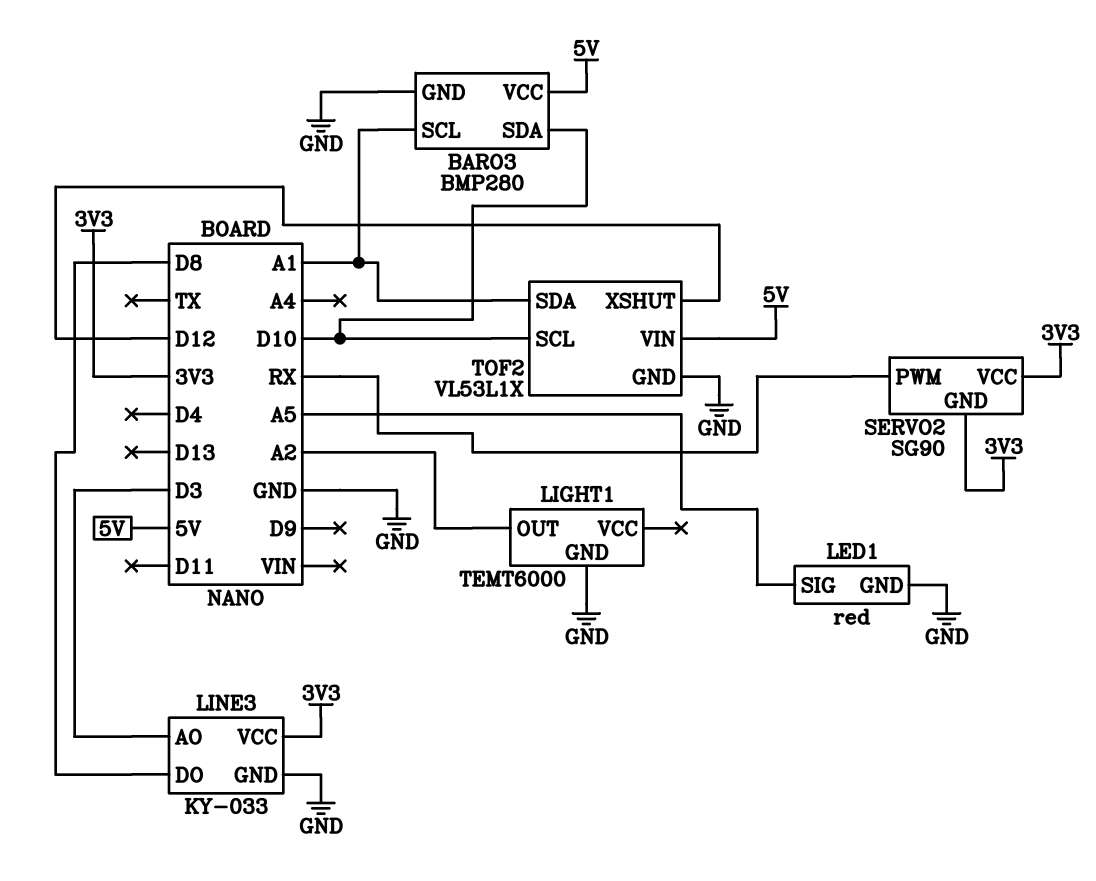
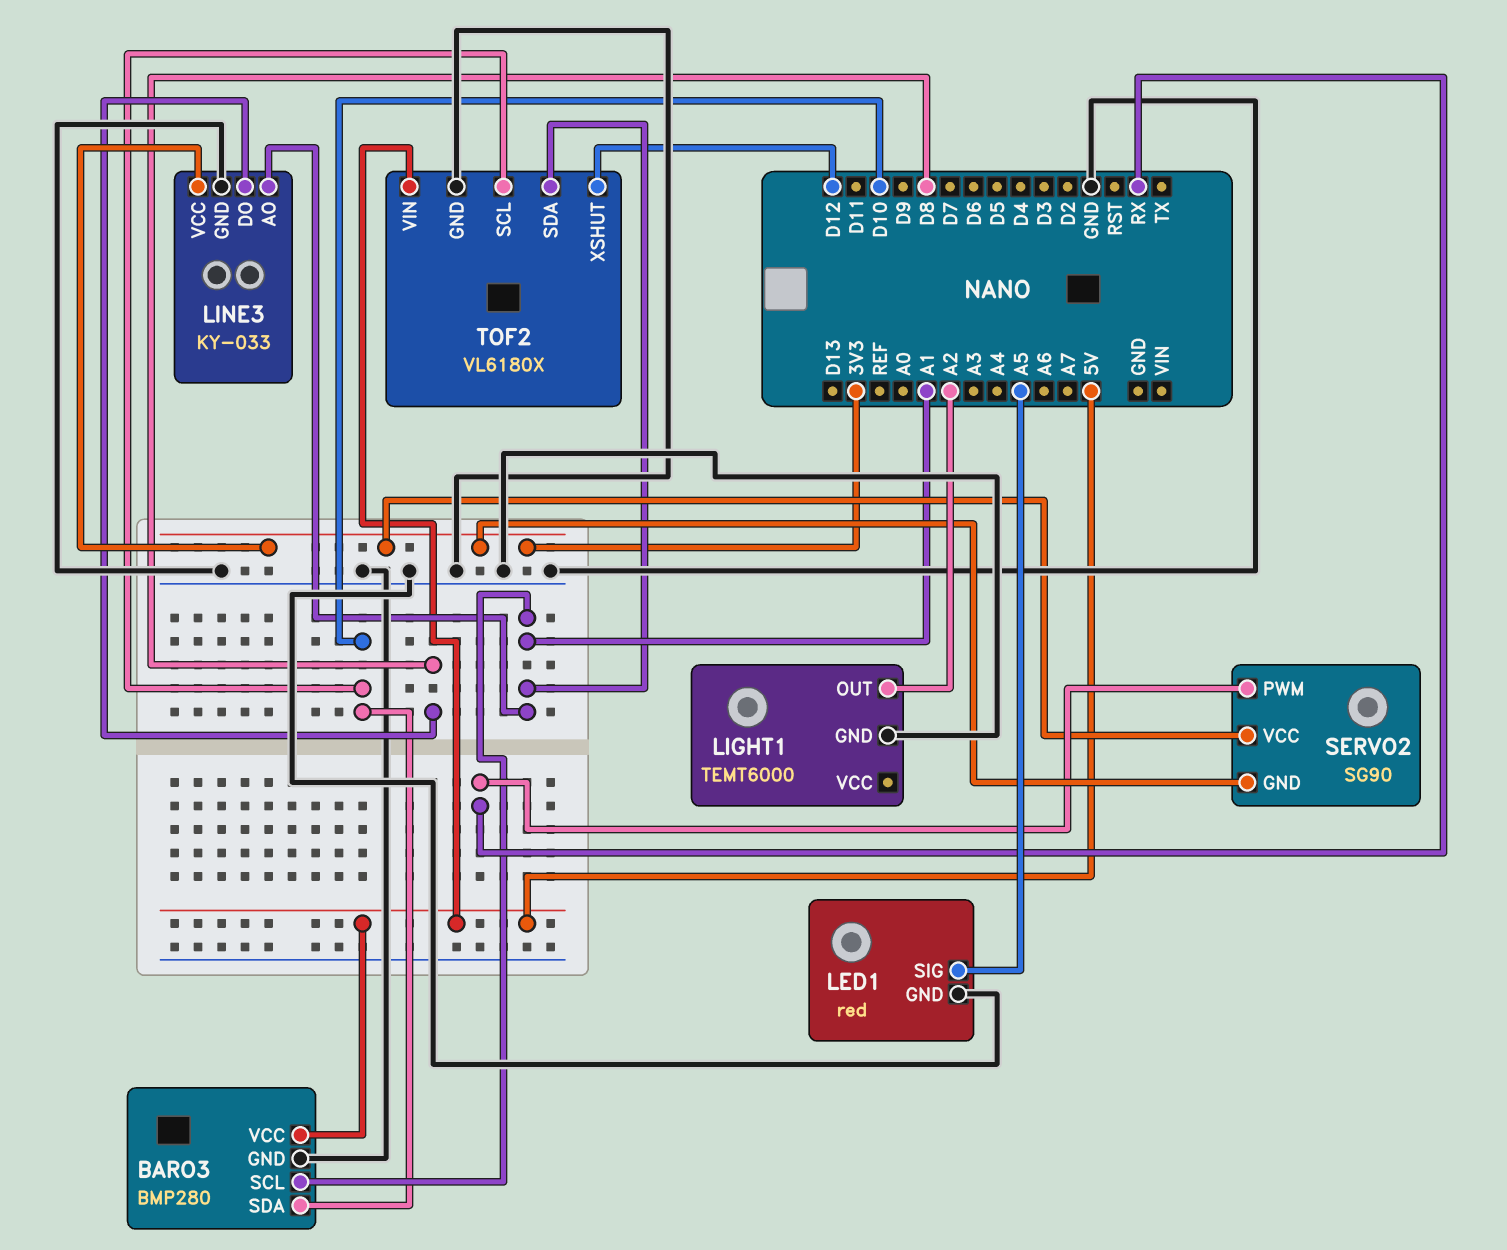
LINE3 pin AO: D3 -> A1
TOF2: VL53L1X -> VL6180X

